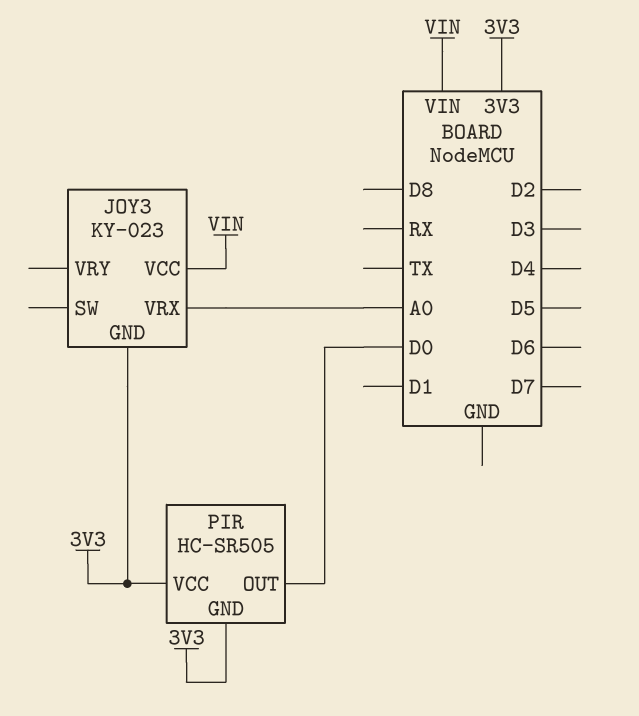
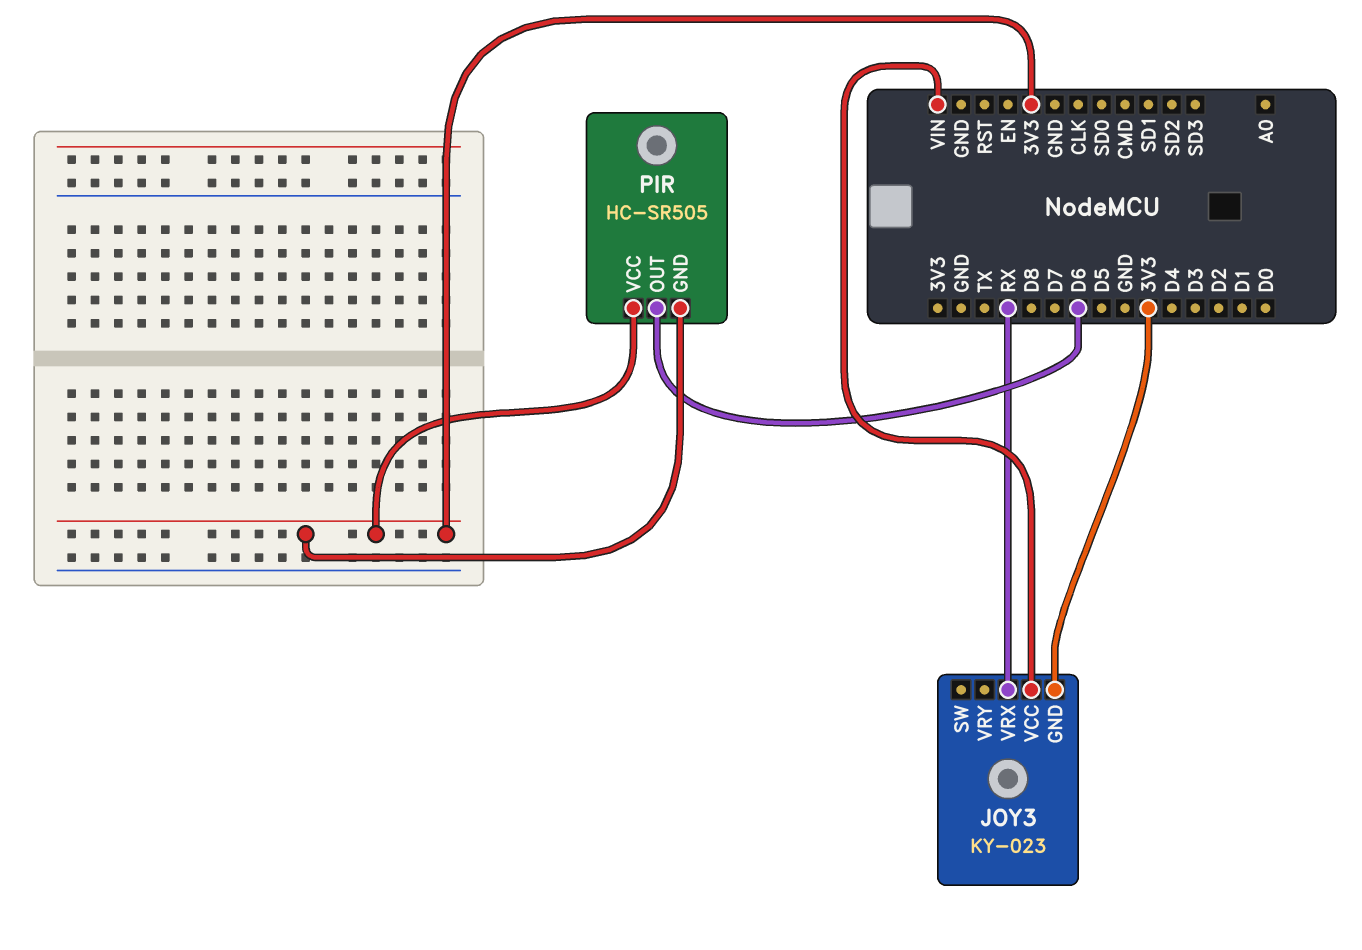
JOY3 pin VRX: A0 -> RX
PIR pin OUT: D0 -> D6

